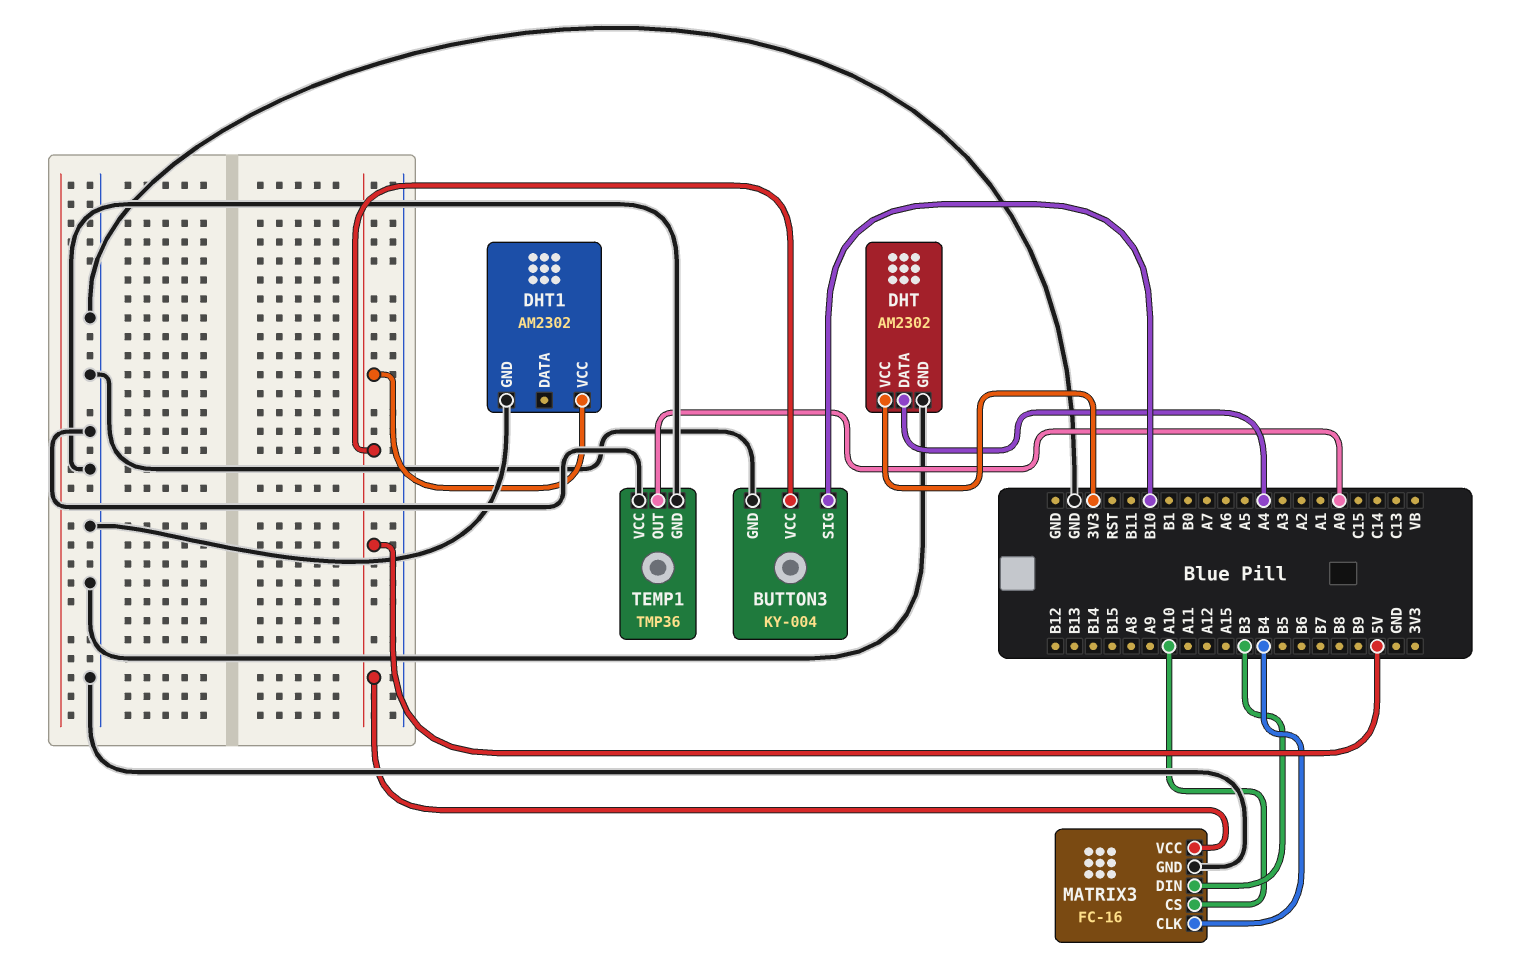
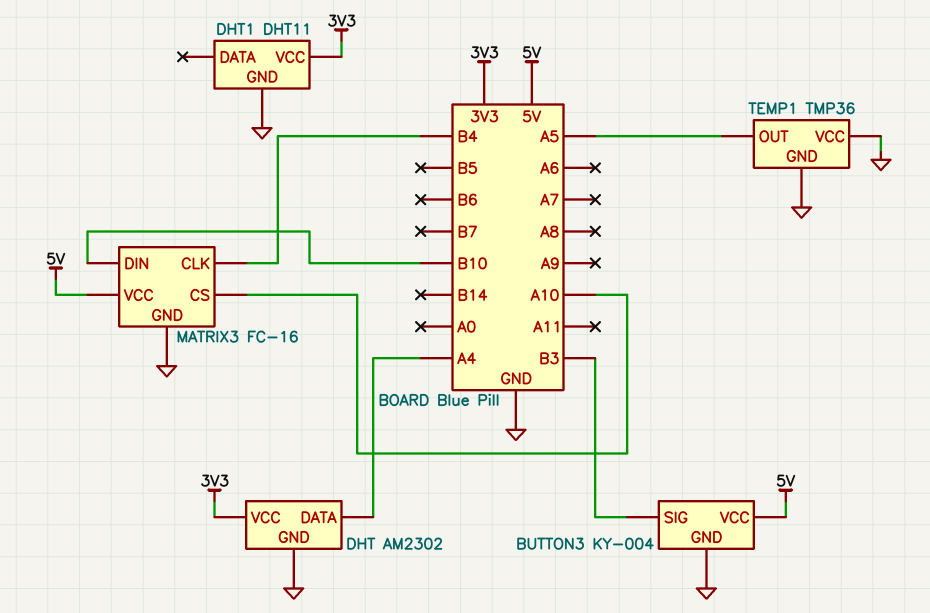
BUTTON3 pin SIG: B10 -> B3
DHT1: AM2302 -> DHT11
DHT1 pin VCC: 5V -> 3V3
MATRIX3 pin DIN: B3 -> B10
TEMP1 pin OUT: A0 -> A5

